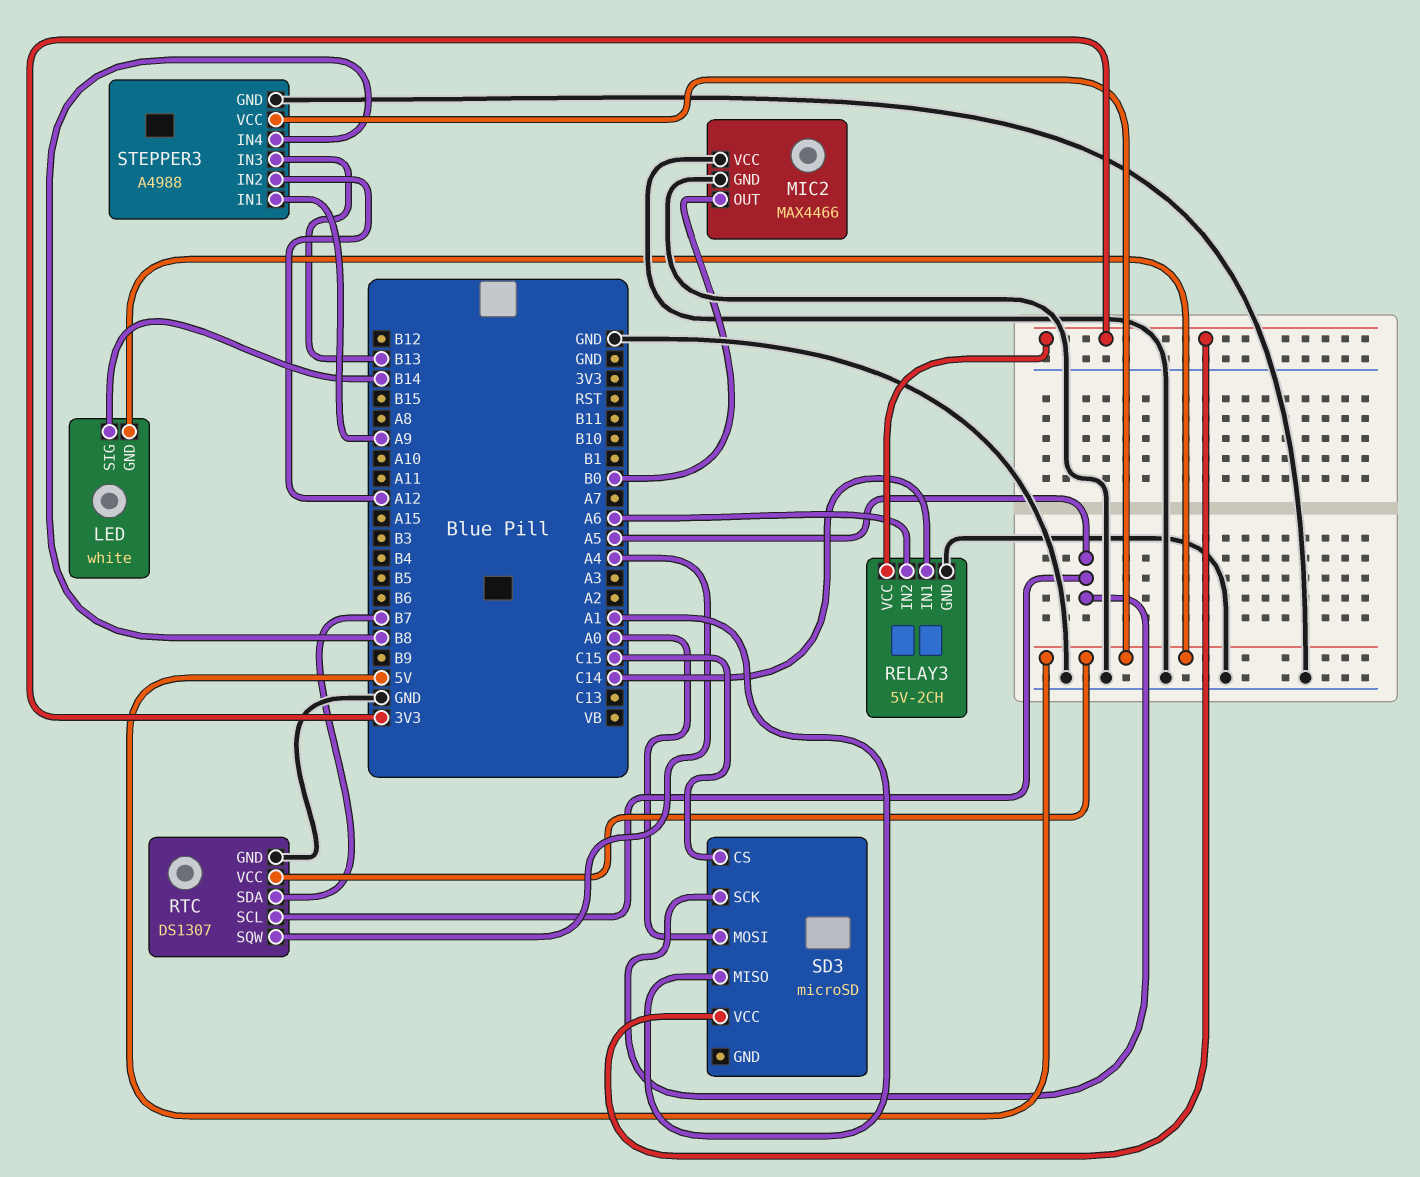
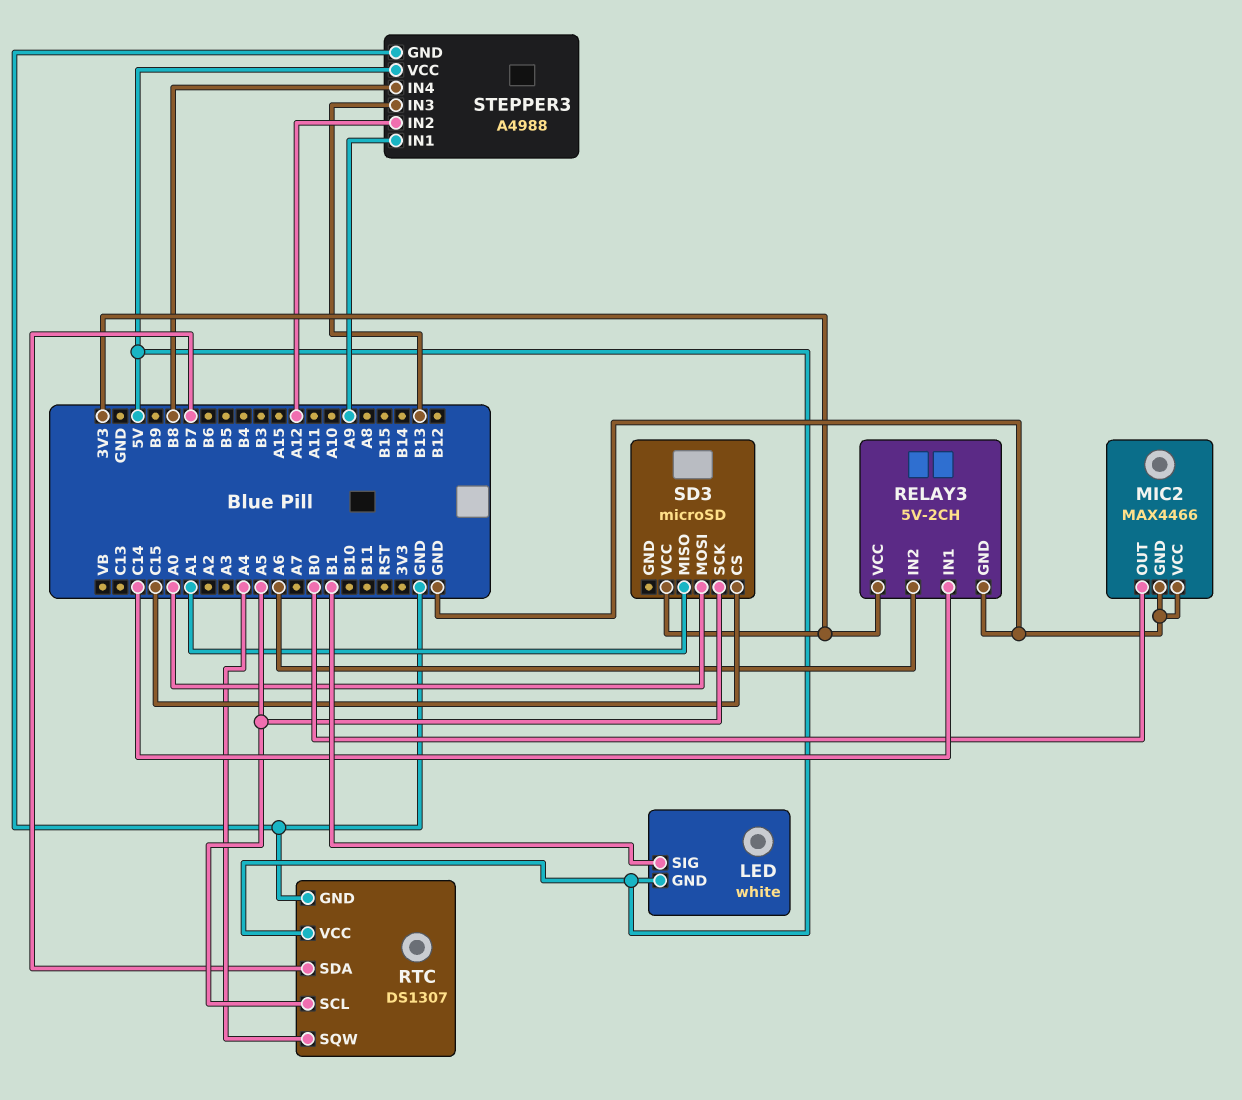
LED pin SIG: B14 -> B1

